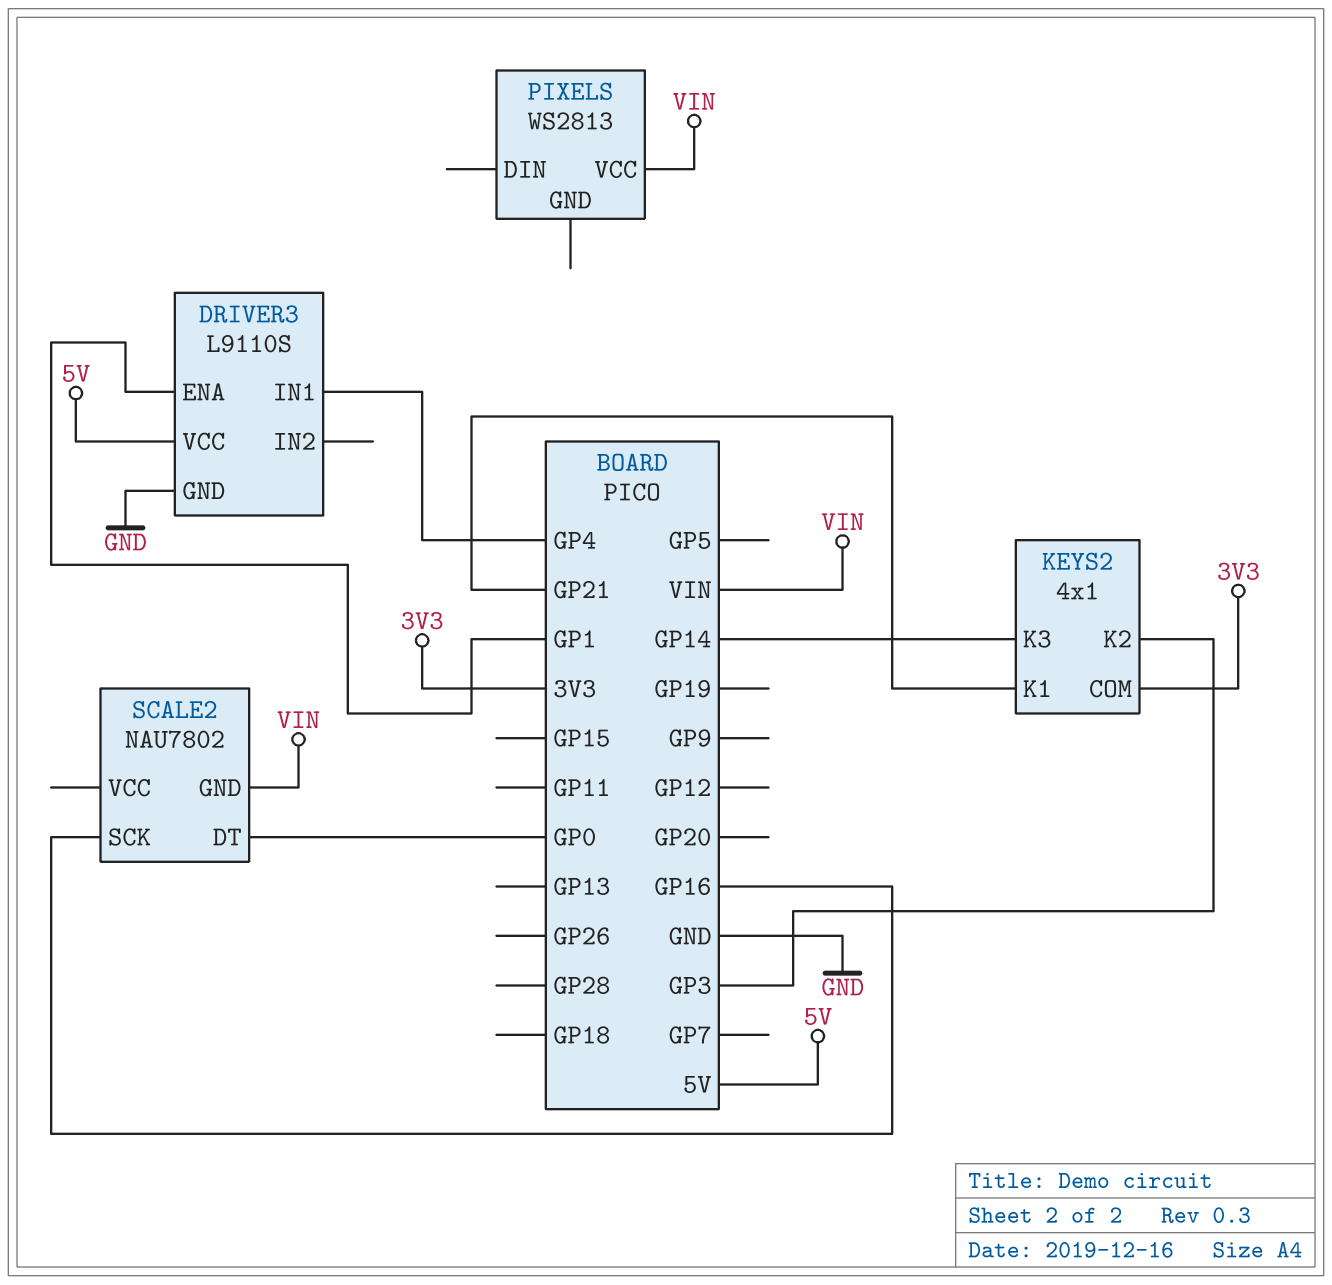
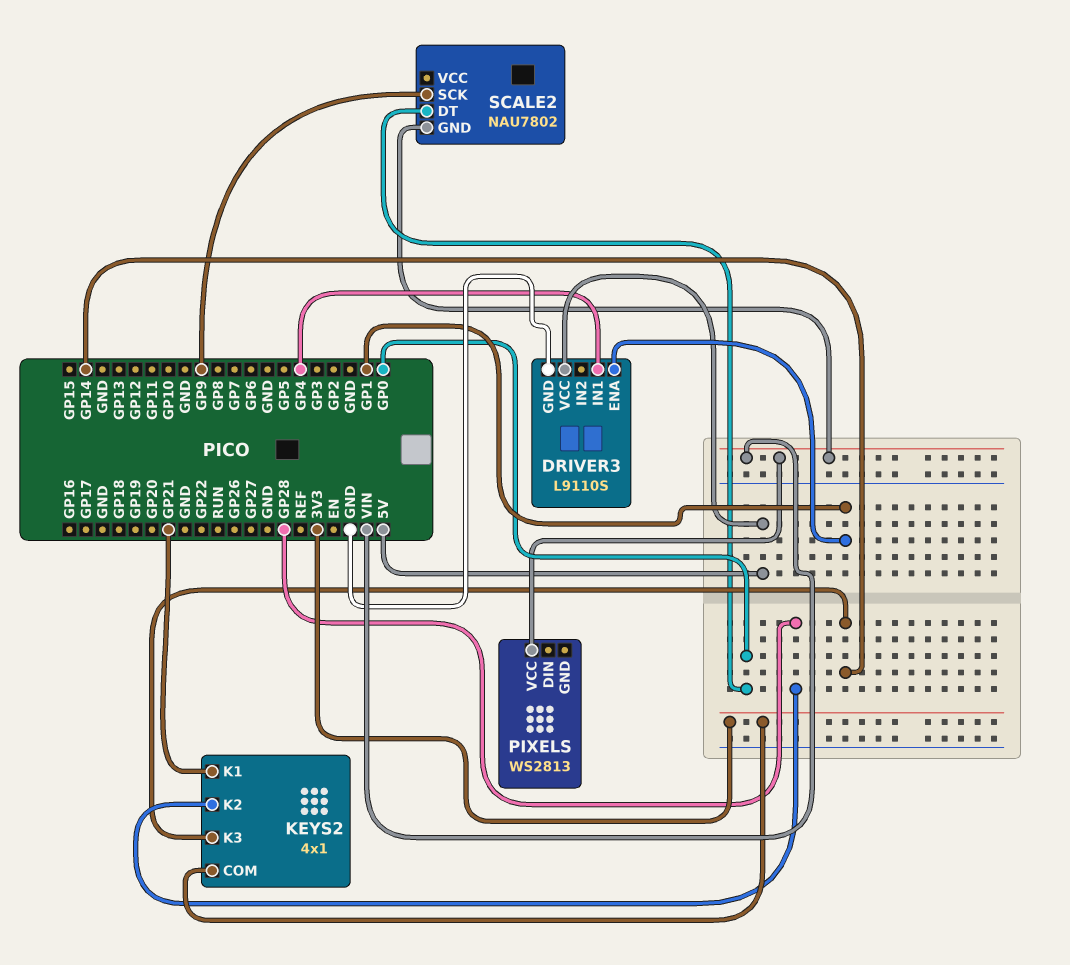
KEYS2 pin K2: GP3 -> GP28
SCALE2 pin SCK: GP16 -> GP9

